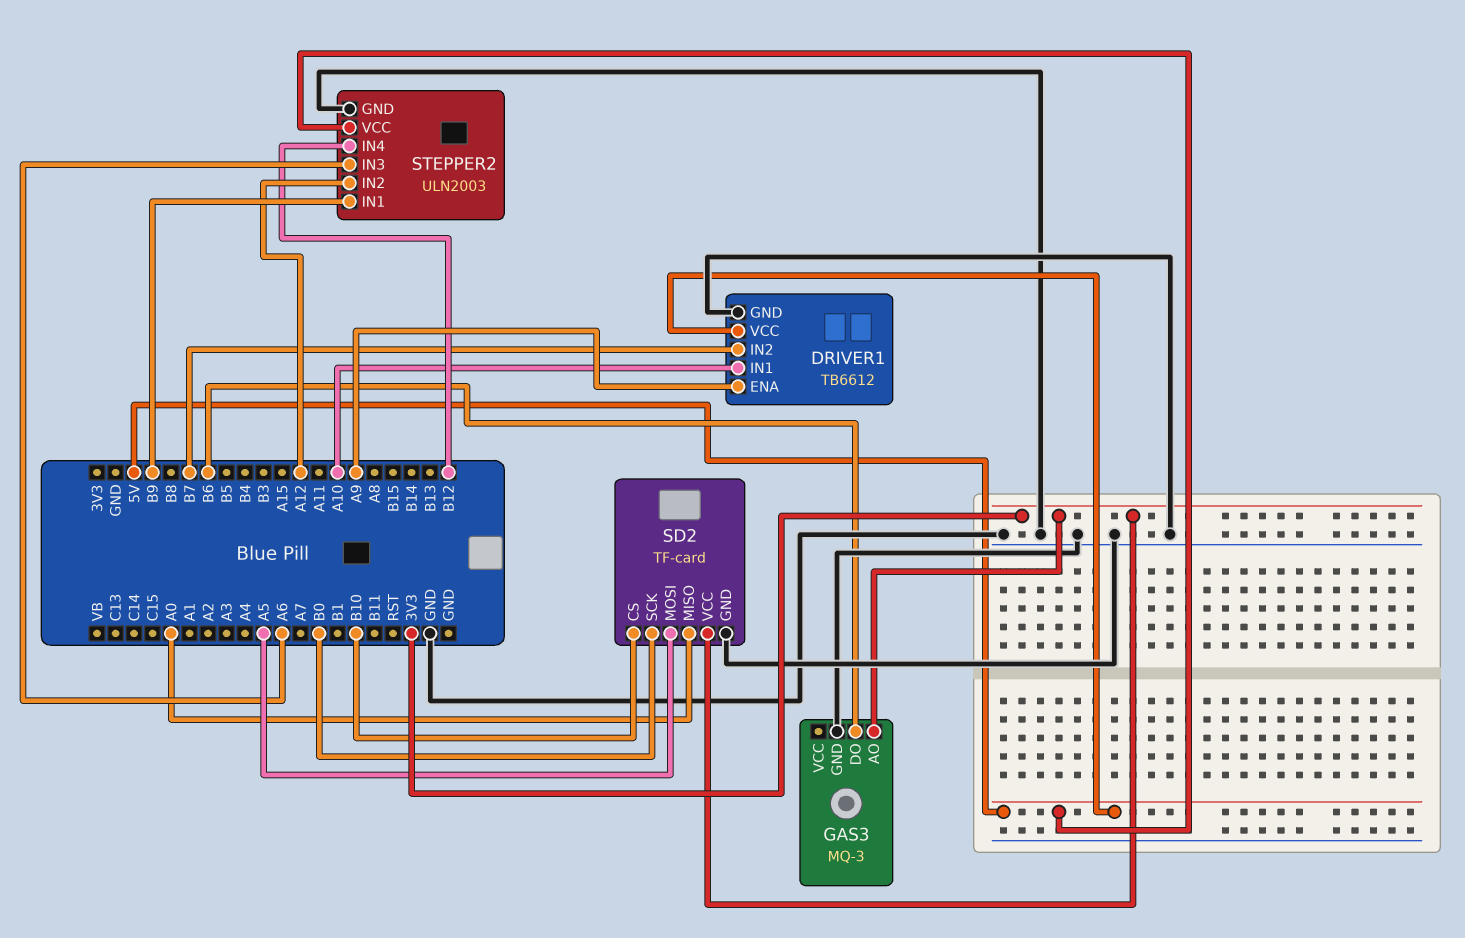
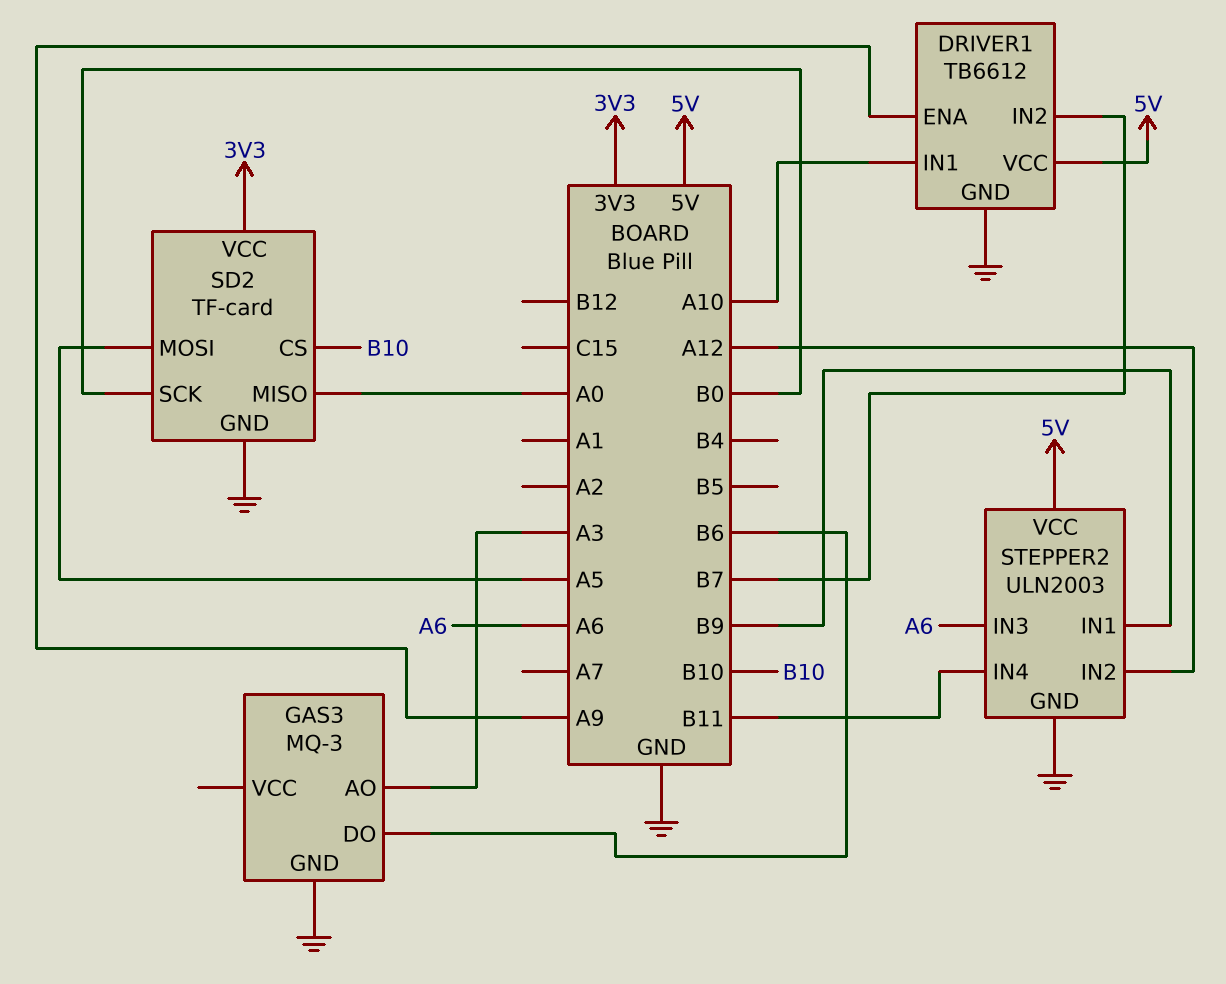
GAS3 pin AO: 3V3 -> A3
STEPPER2 pin IN4: B12 -> B11

